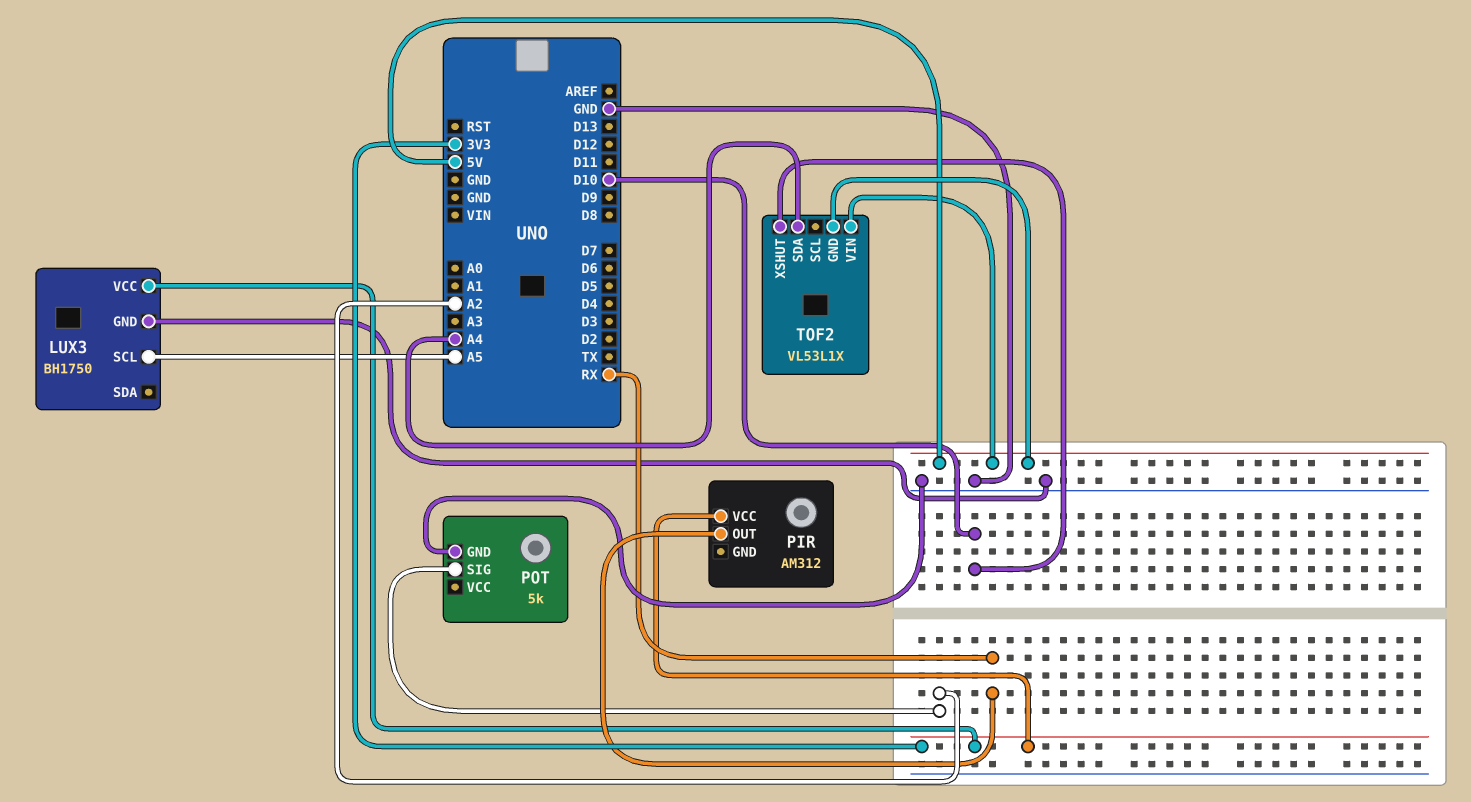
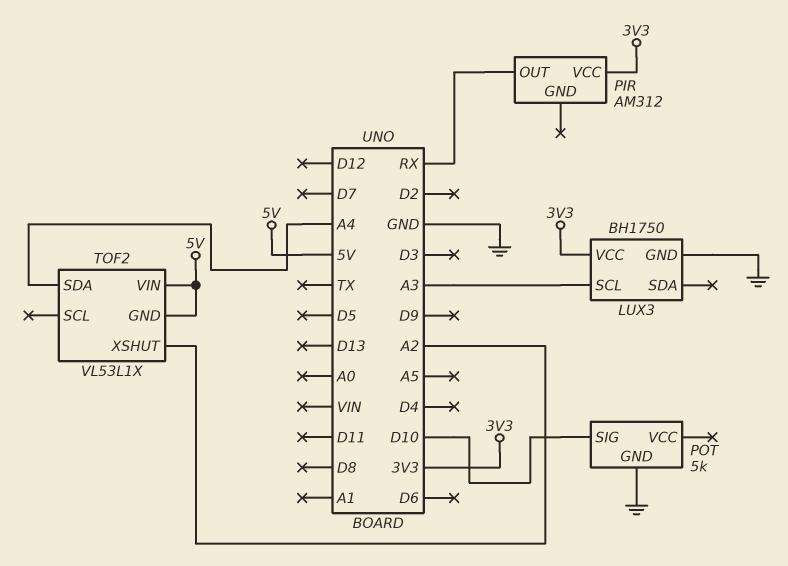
LUX3 pin SCL: A5 -> A3
POT pin SIG: A2 -> D10
TOF2 pin XSHUT: D10 -> A2

